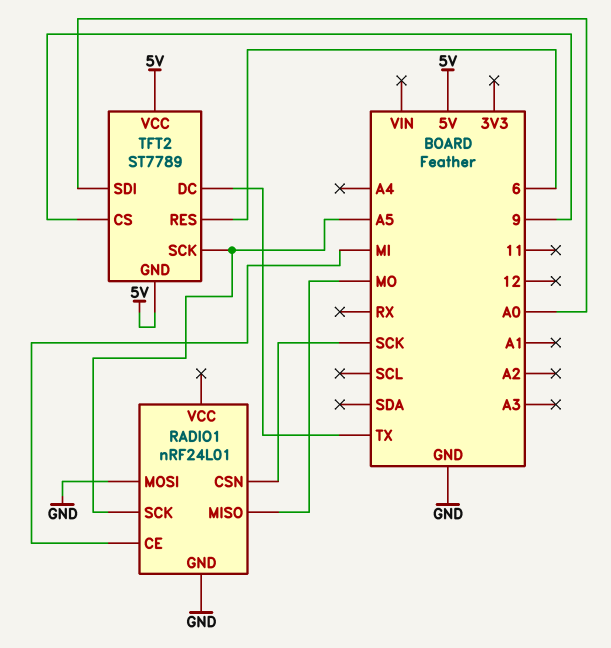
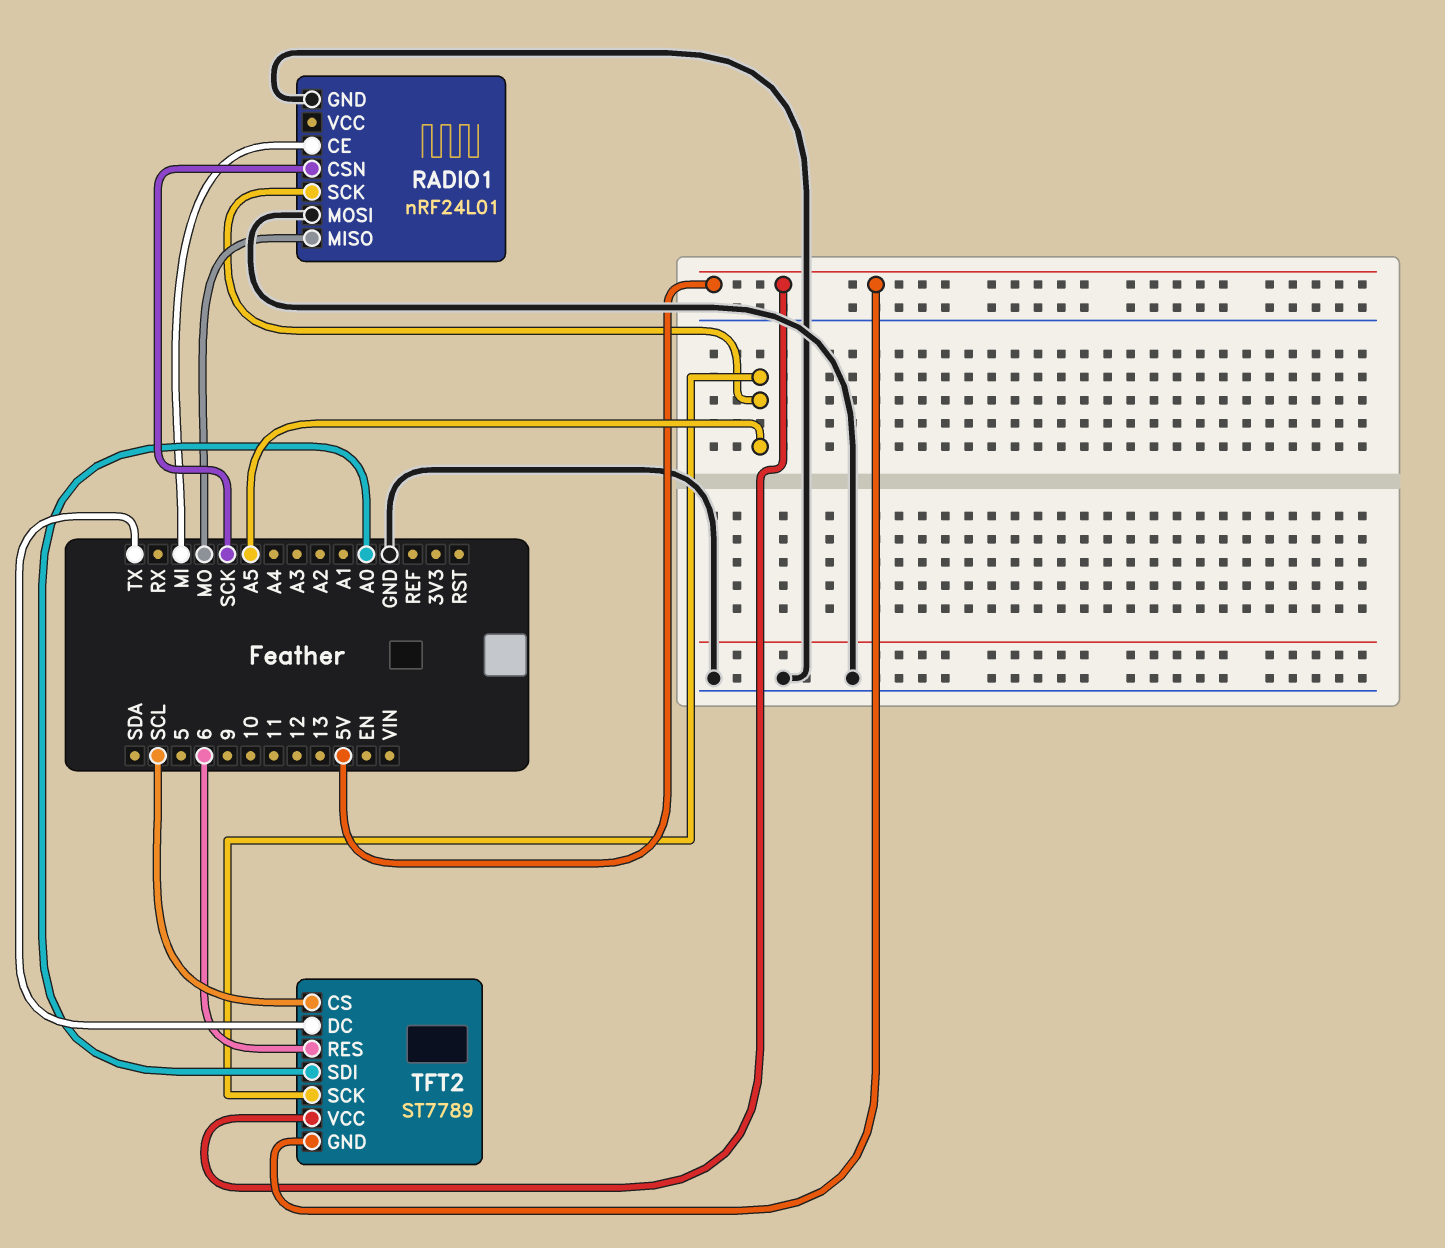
TFT2 pin CS: 9 -> SCL

